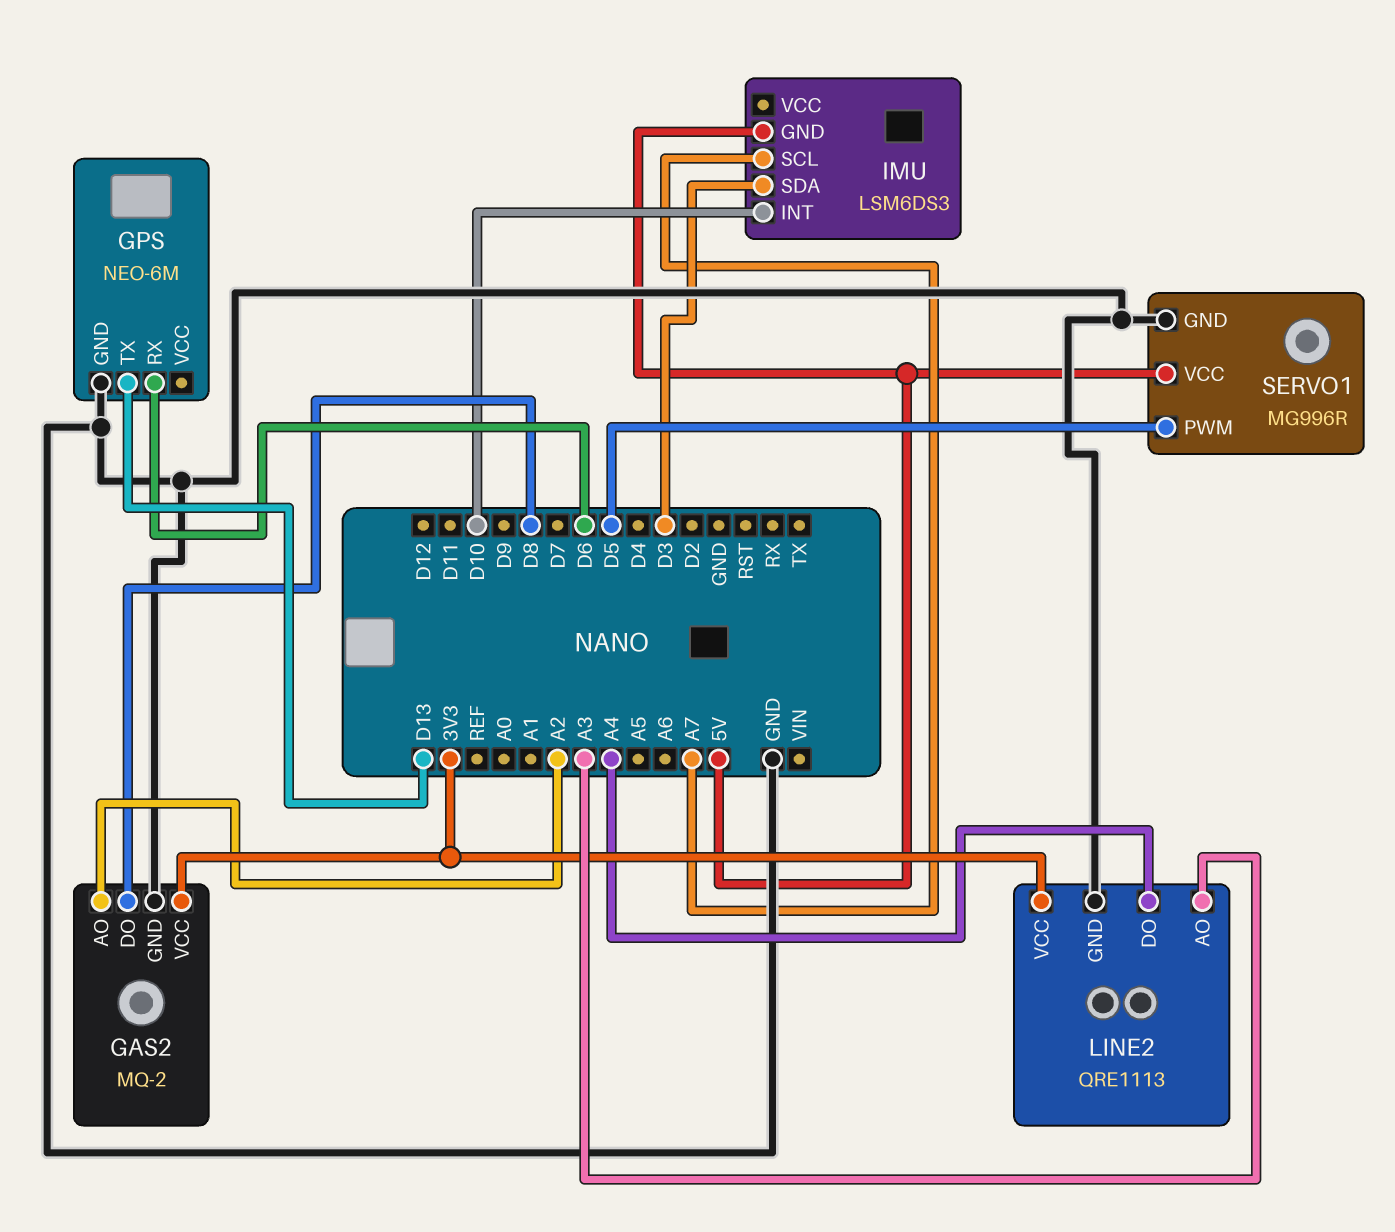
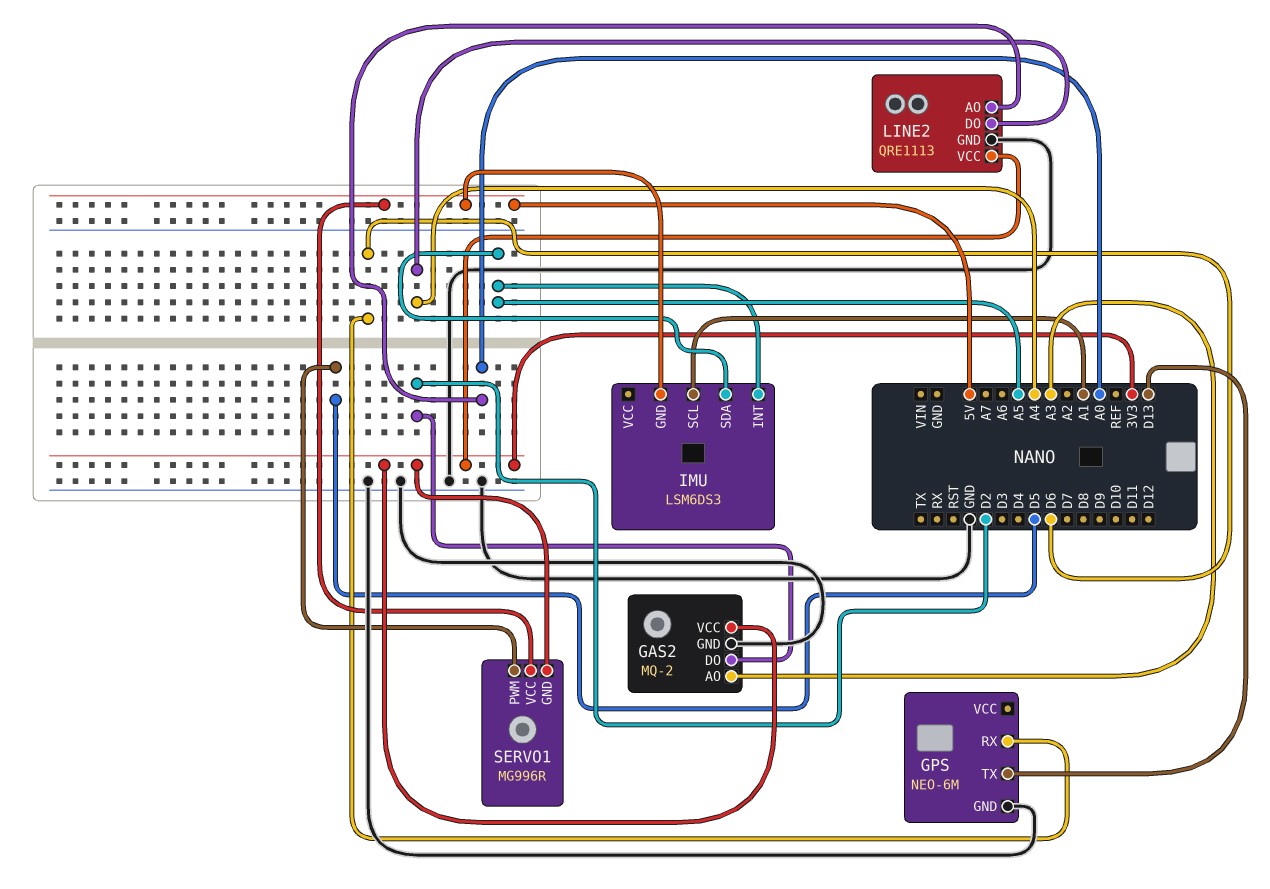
GAS2 pin AO: A2 -> A3
GAS2 pin DO: D8 -> D2
IMU pin INT: D10 -> A5
IMU pin SCL: A7 -> A1
IMU pin SDA: D3 -> A5
LINE2 pin AO: A3 -> A0
SERVO1 pin GND: GND -> 3V3

